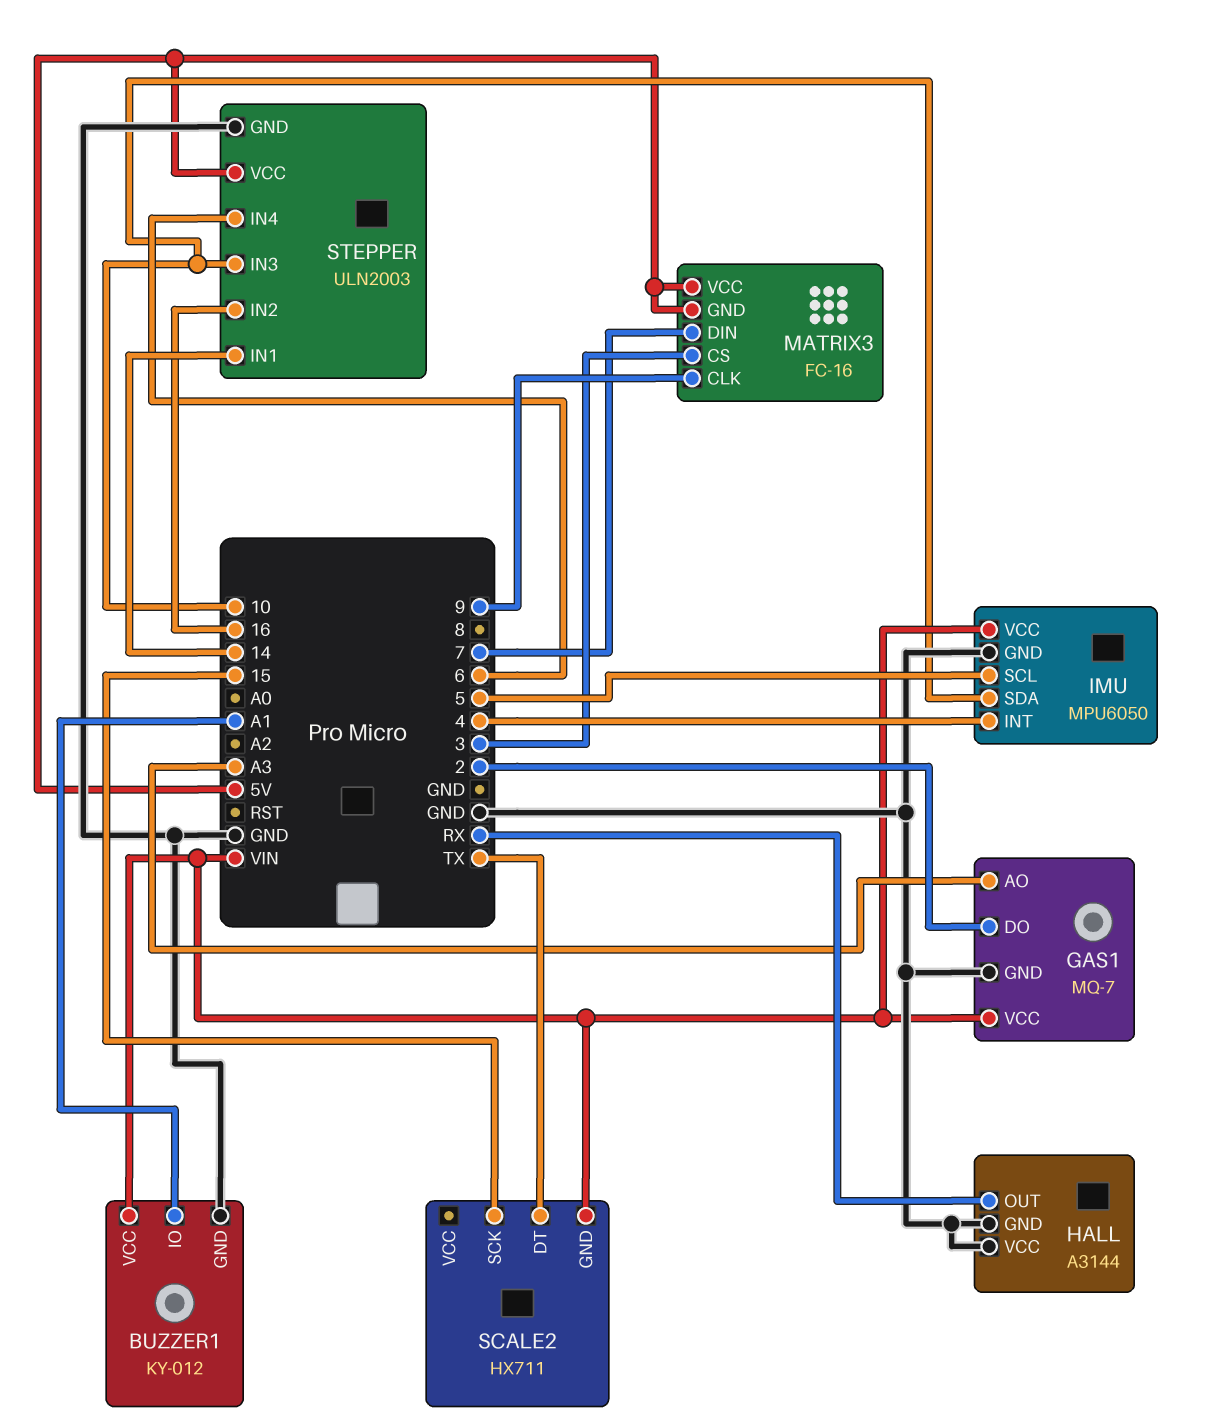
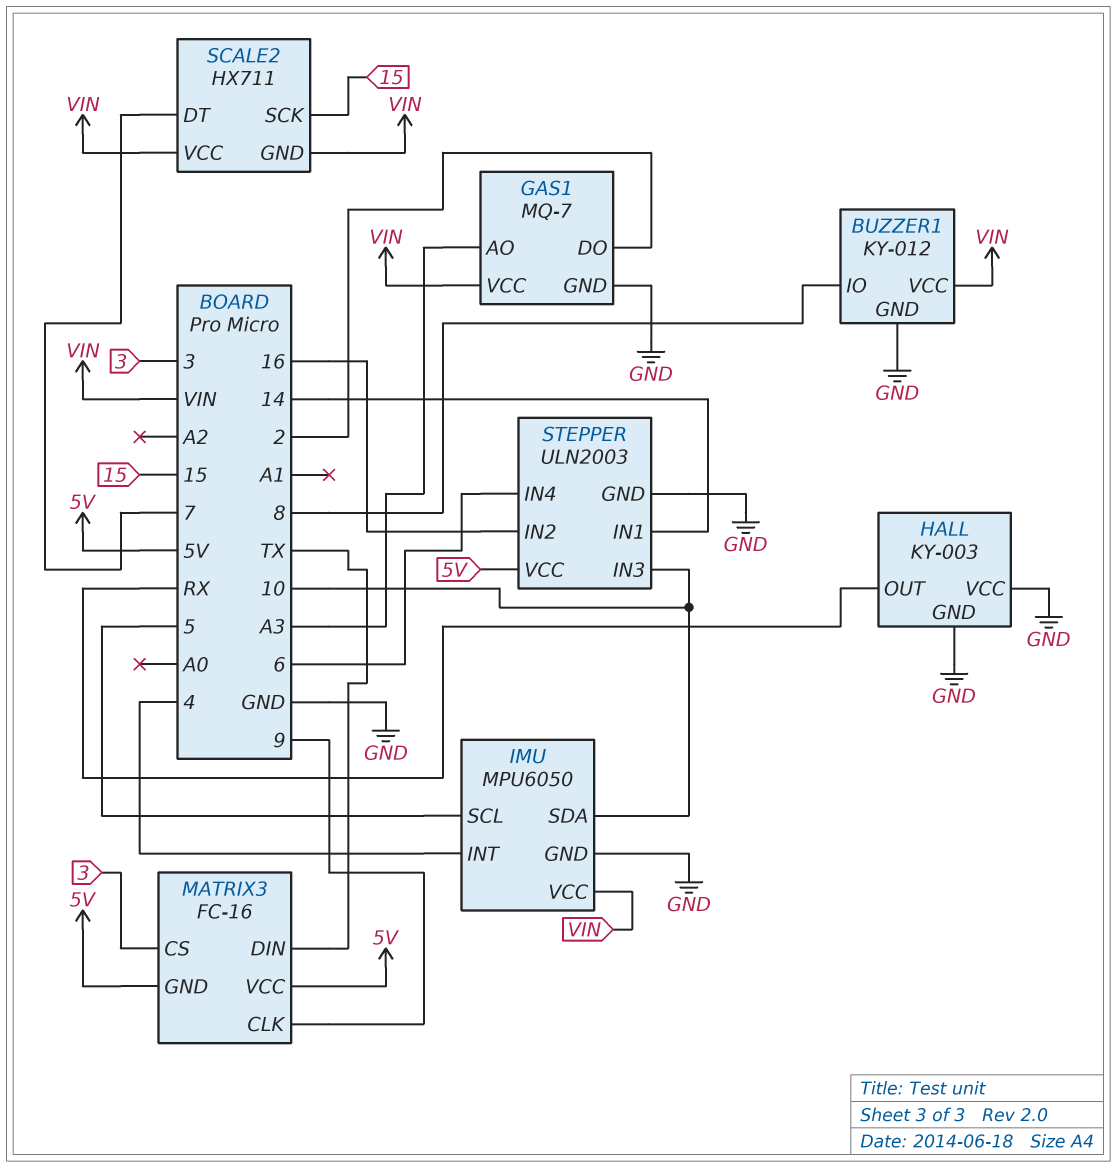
BUZZER1 pin IO: A1 -> 8
HALL: A3144 -> KY-003
MATRIX3 pin DIN: 7 -> TX
SCALE2 pin DT: TX -> 7
SCALE2 pin VCC: none -> VIN

